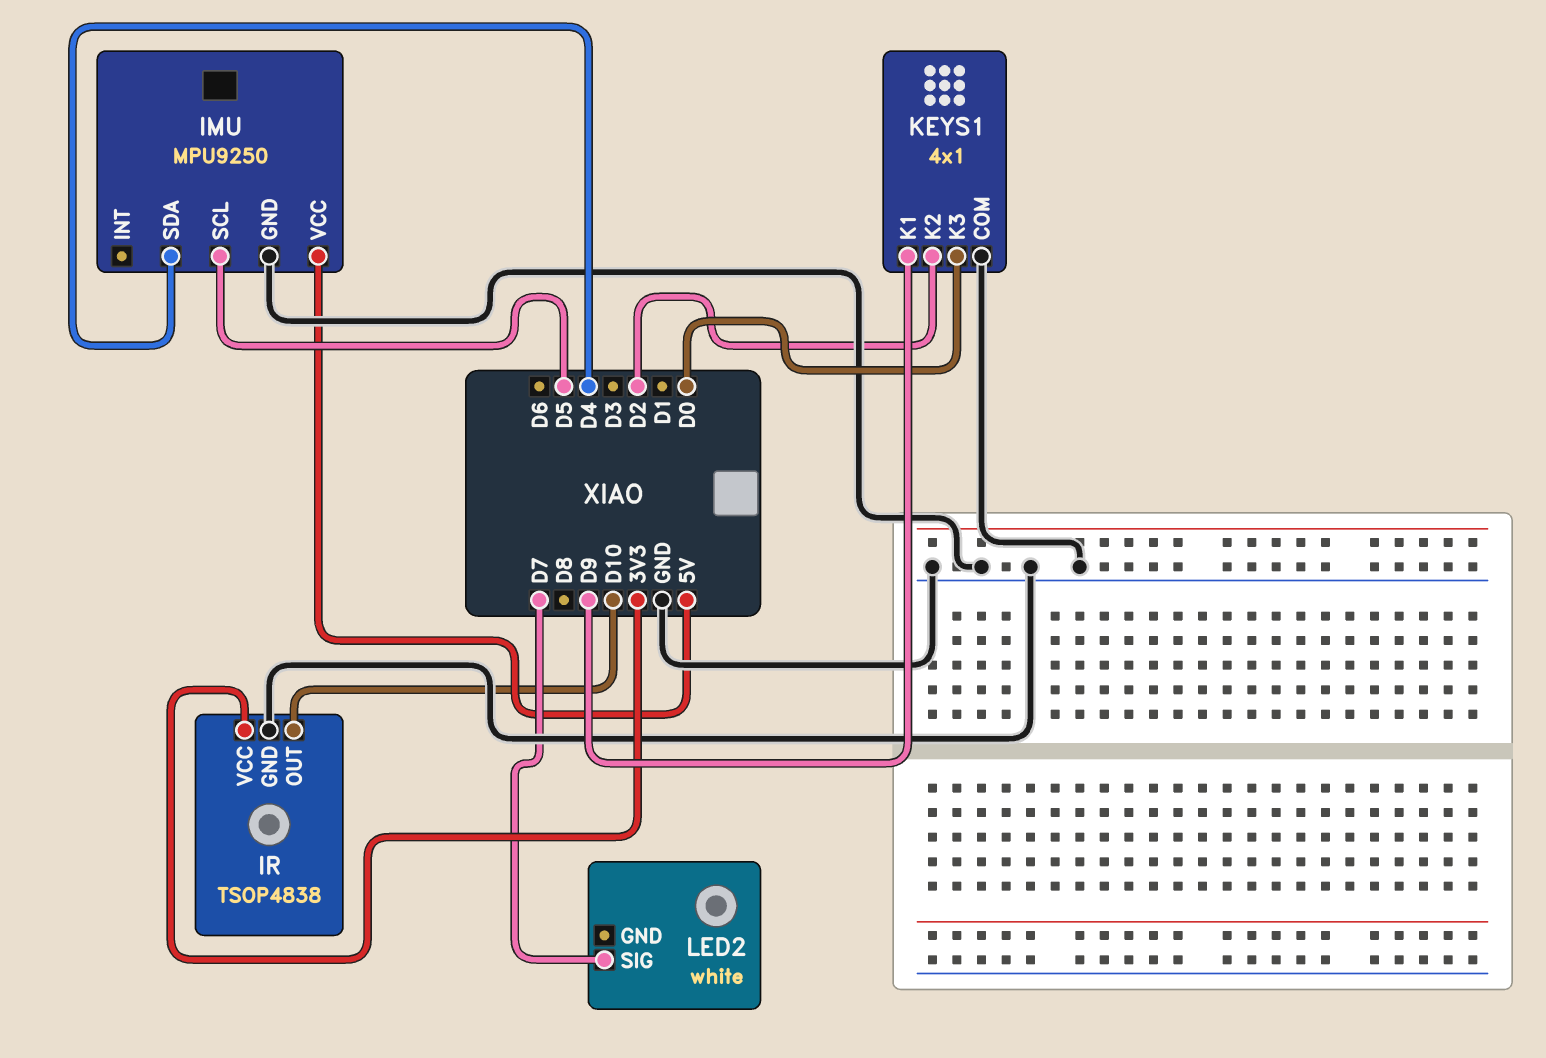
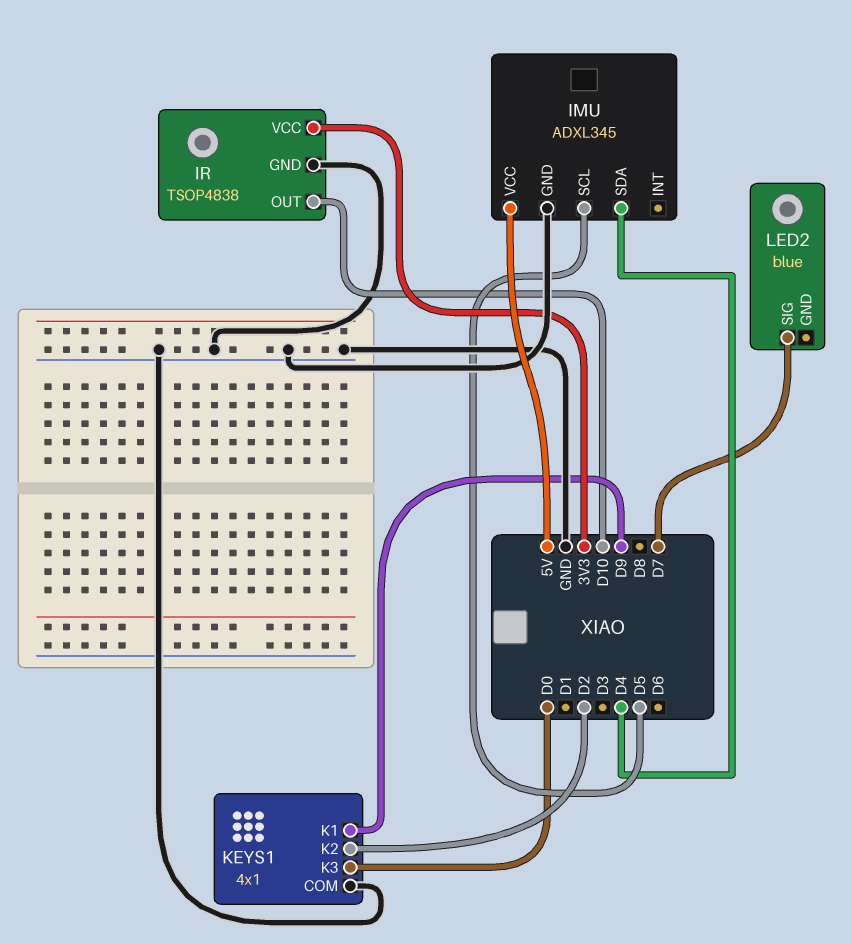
IMU: MPU9250 -> ADXL345
LED2: white -> blue

